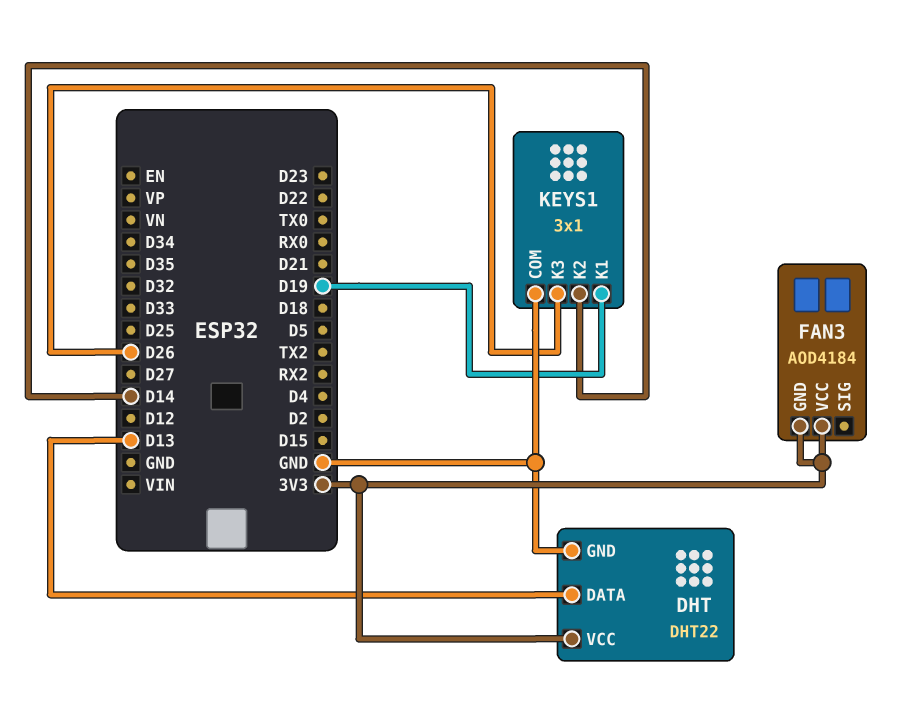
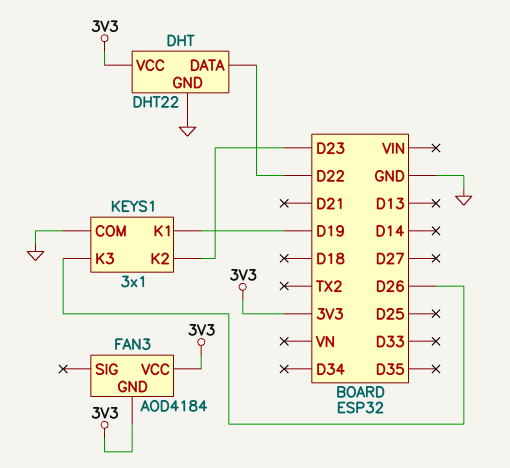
DHT pin DATA: D13 -> D22
KEYS1 pin K2: D14 -> D23

